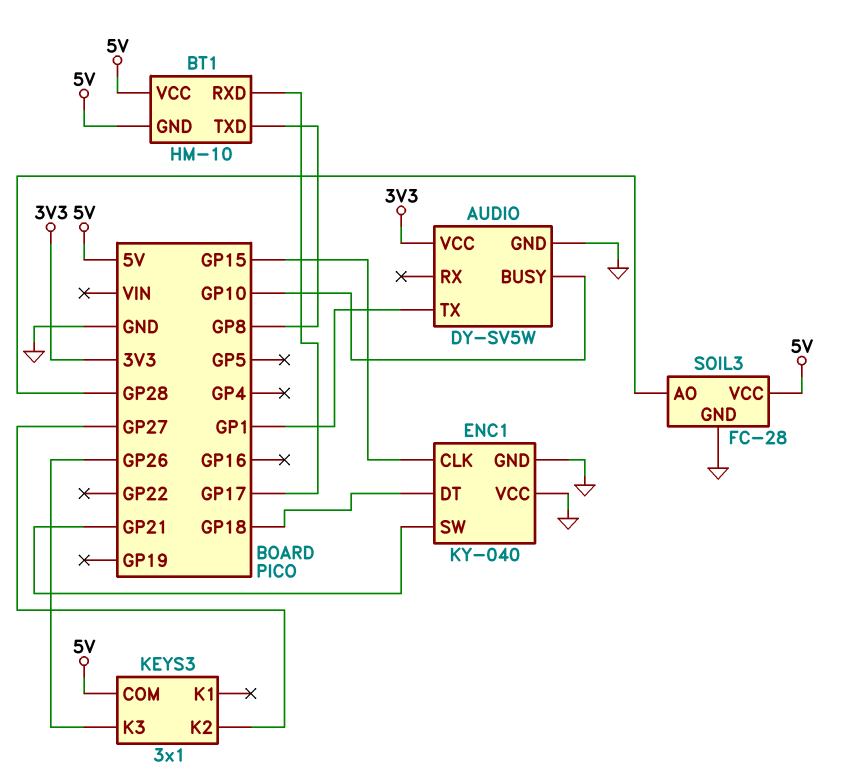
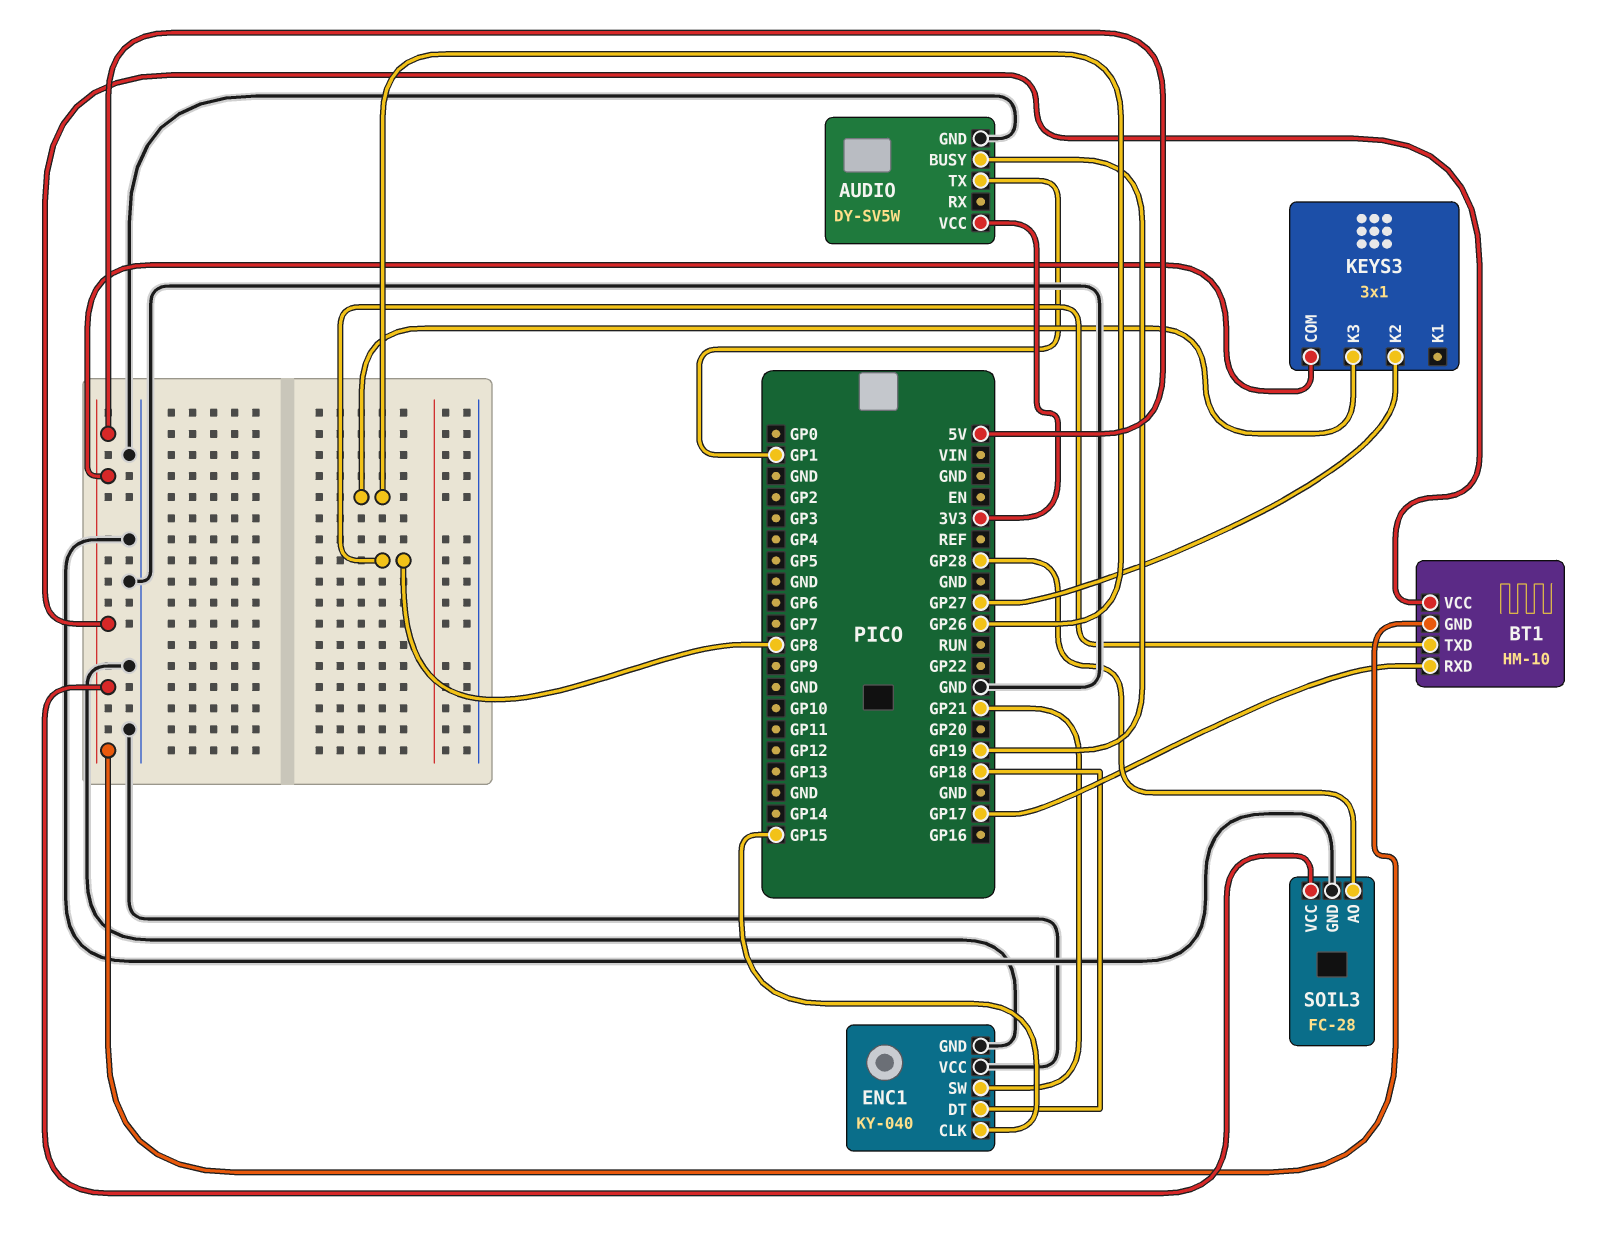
AUDIO pin BUSY: GP10 -> GP19

